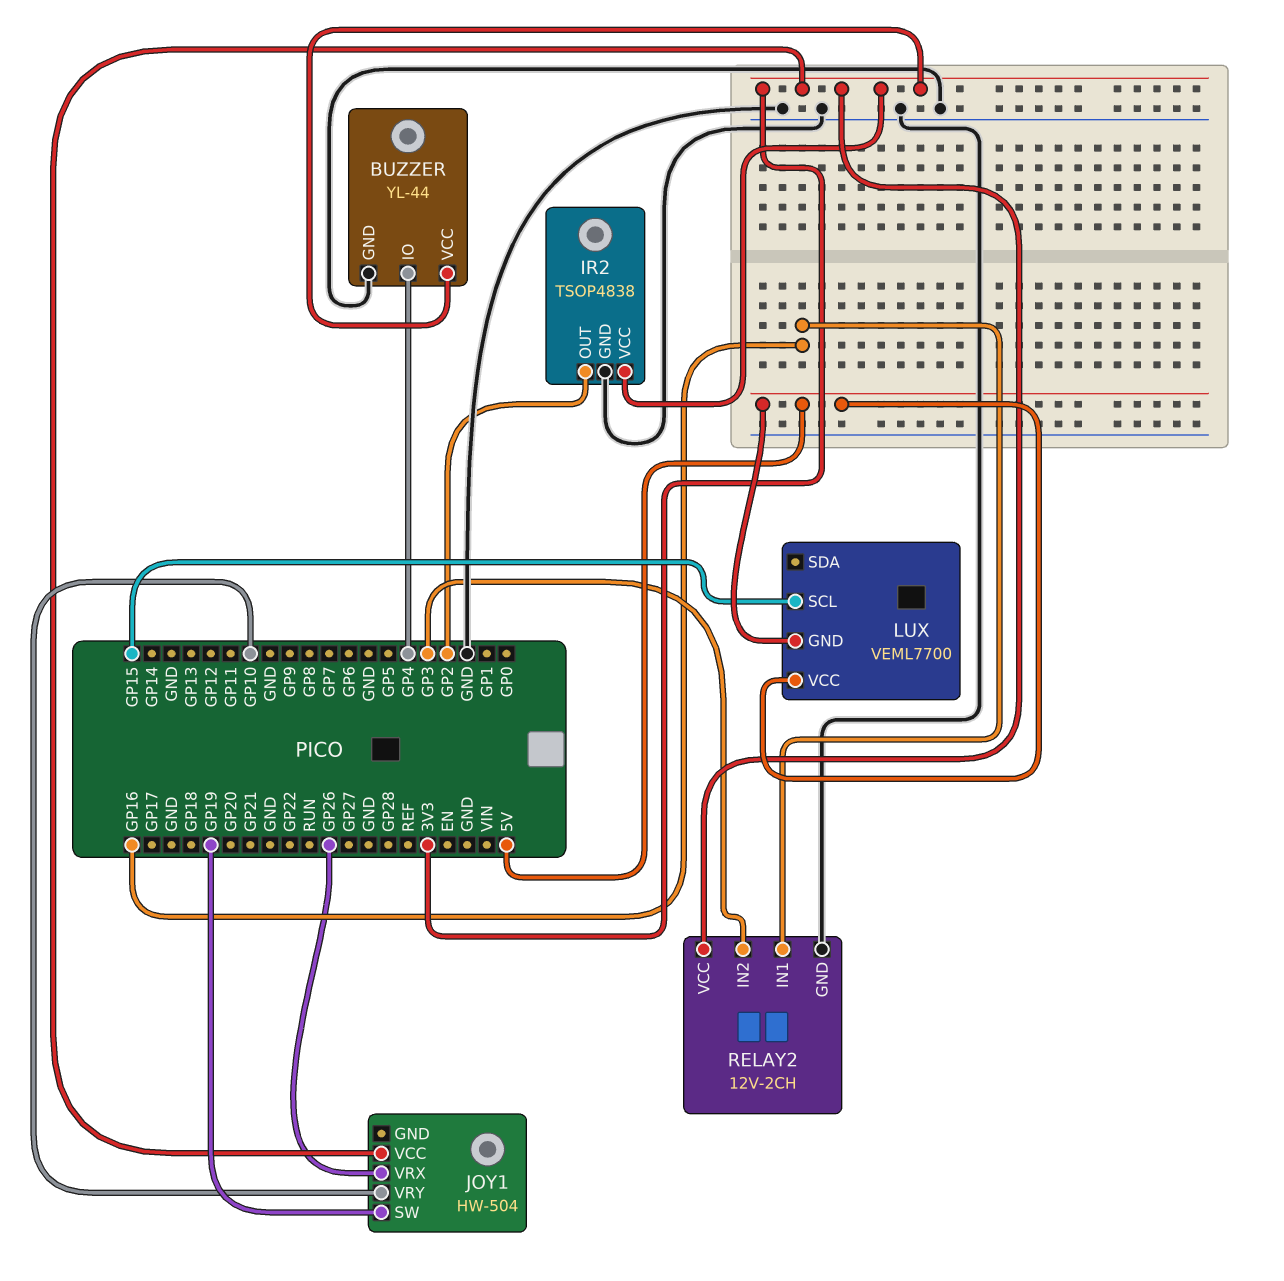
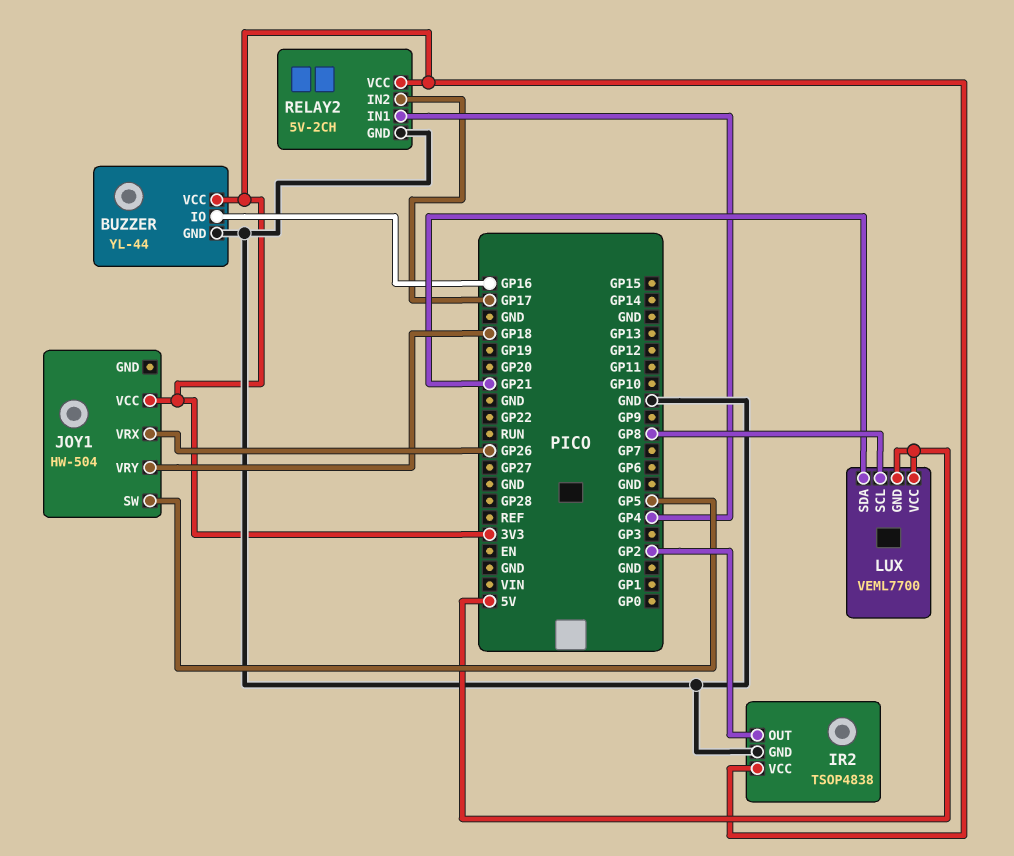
BUZZER pin IO: GP4 -> GP16
JOY1 pin SW: GP19 -> GP5
JOY1 pin VRY: GP10 -> GP18
LUX pin SCL: GP15 -> GP8
LUX pin SDA: none -> GP21
RELAY2: 12V-2CH -> 5V-2CH
RELAY2 pin IN1: GP16 -> GP4
RELAY2 pin IN2: GP3 -> GP17

